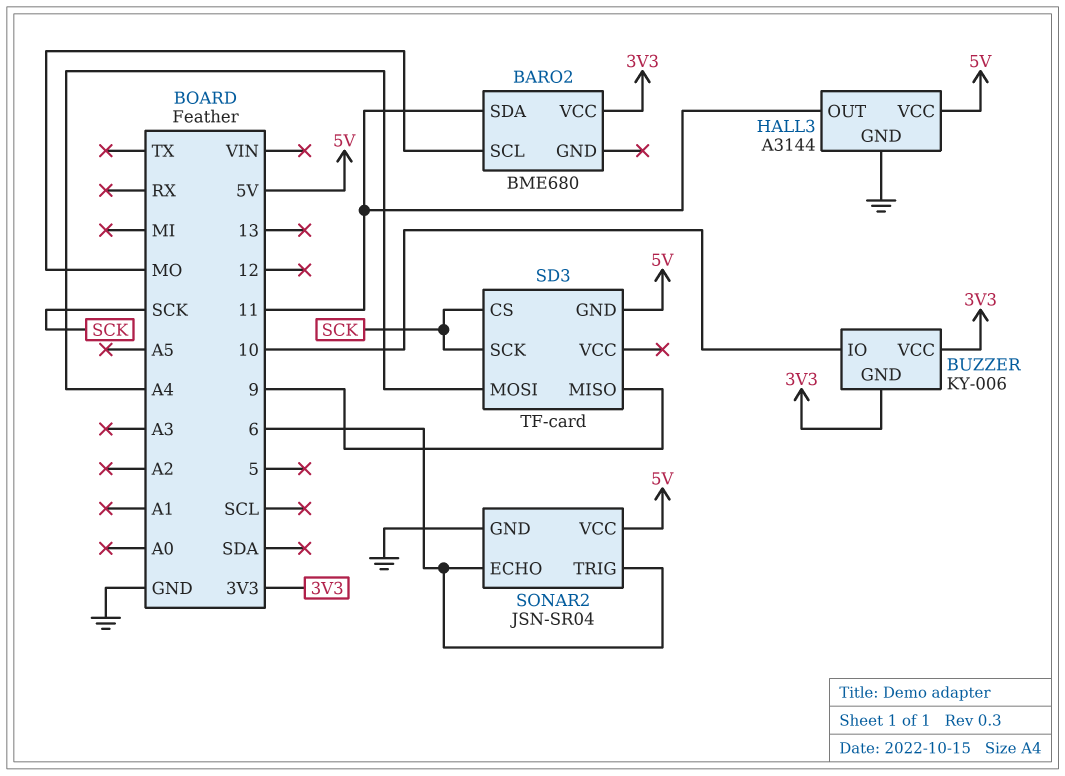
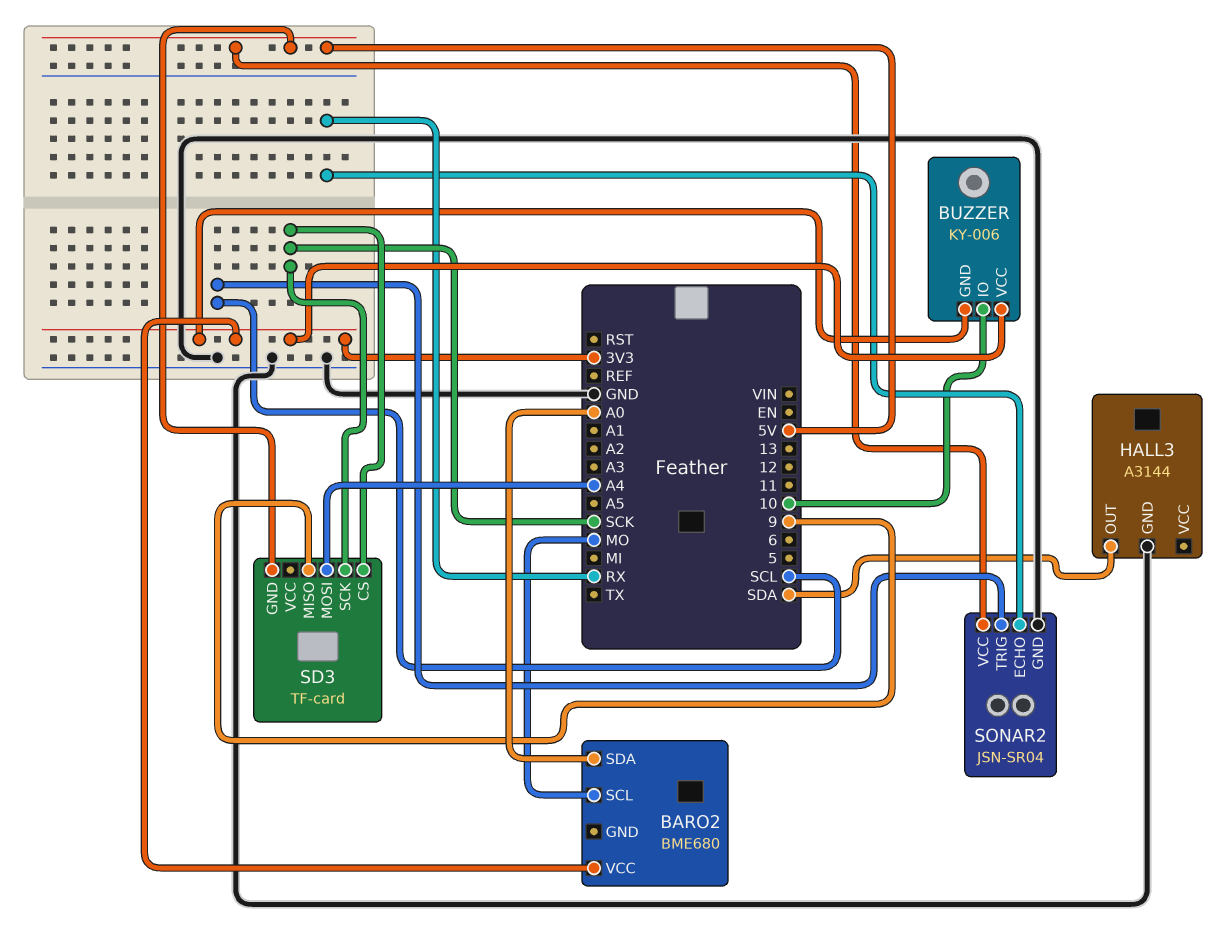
BARO2 pin SDA: 11 -> A0
HALL3 pin OUT: 11 -> SDA
HALL3 pin VCC: 5V -> none
SONAR2 pin ECHO: 6 -> RX
SONAR2 pin TRIG: 6 -> SCL

